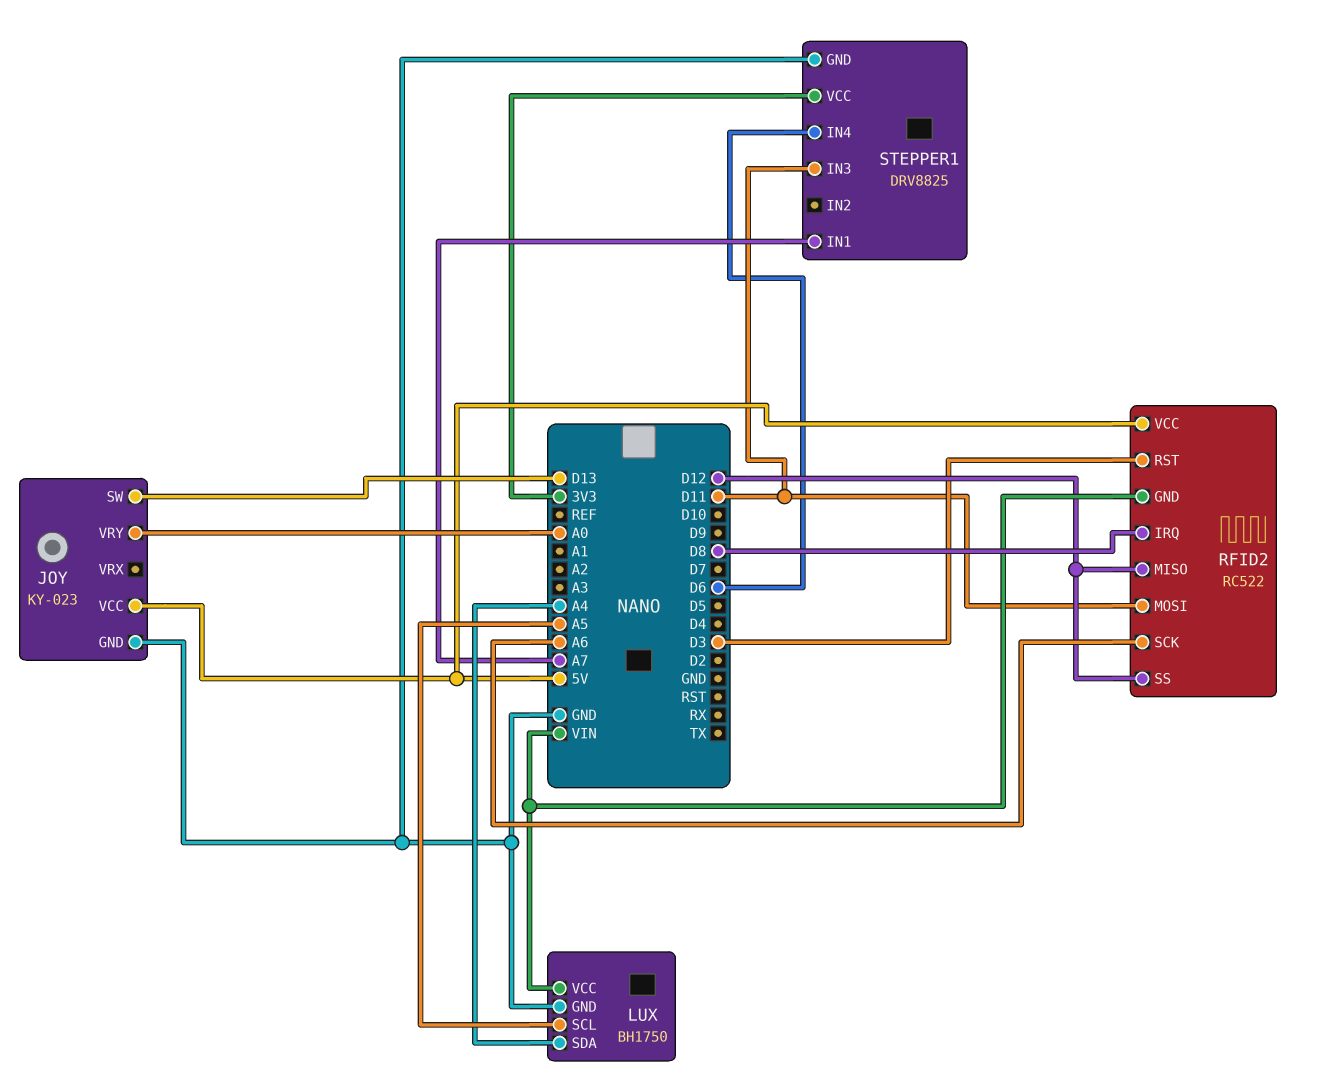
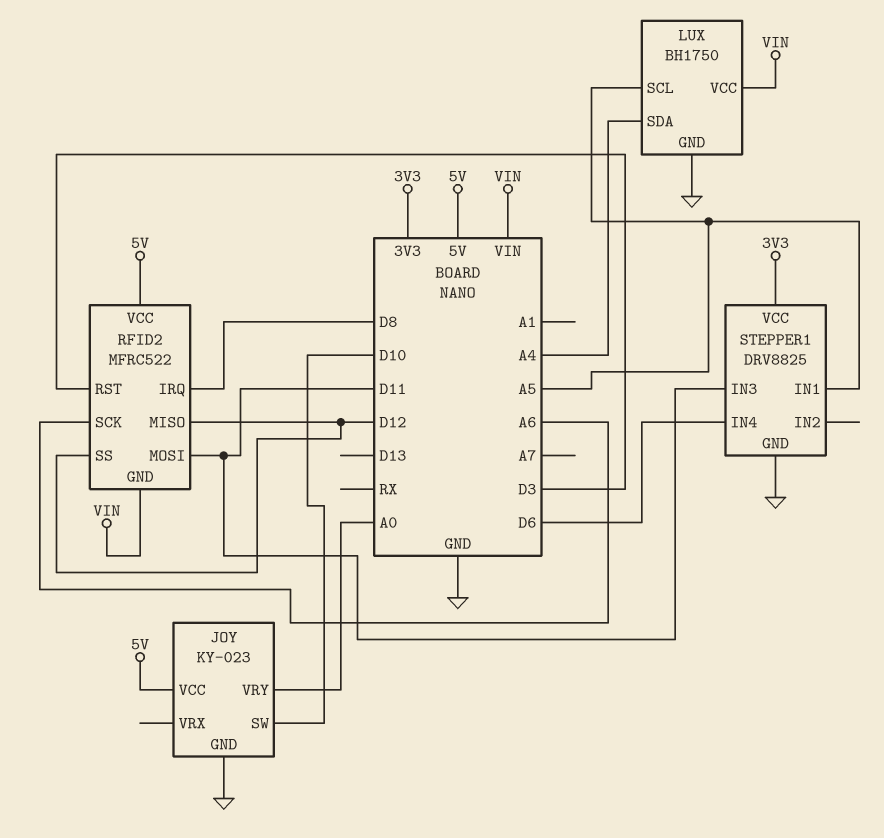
JOY pin SW: D13 -> D10
RFID2: RC522 -> MFRC522
STEPPER1 pin IN1: A7 -> A5

